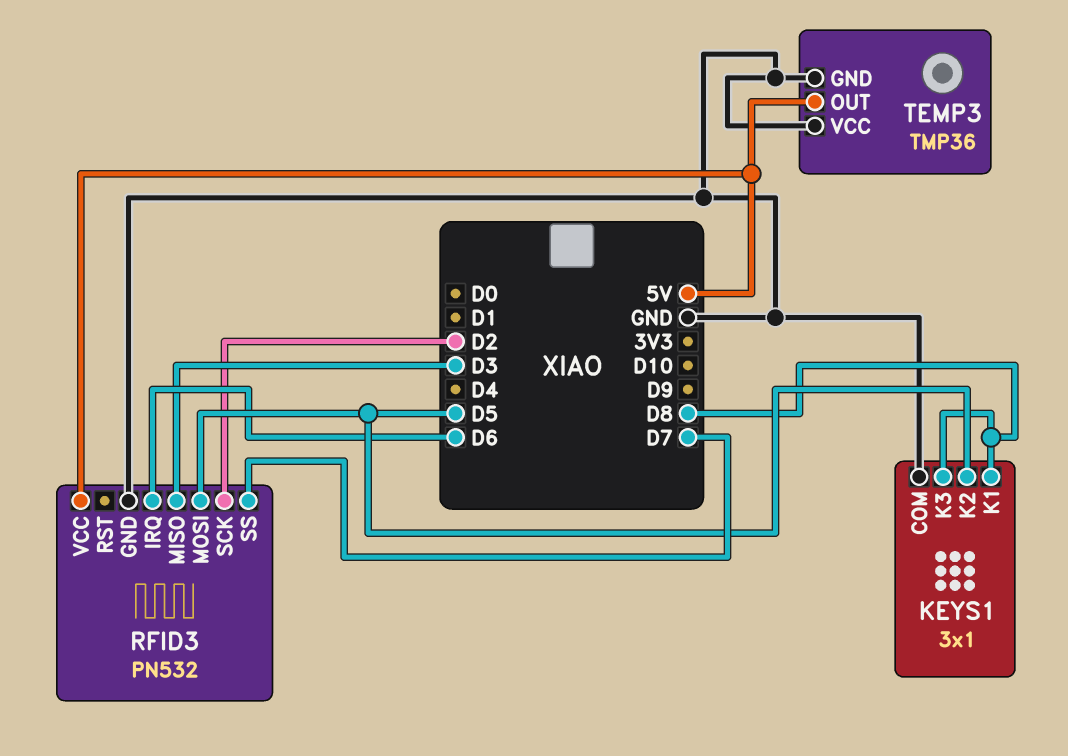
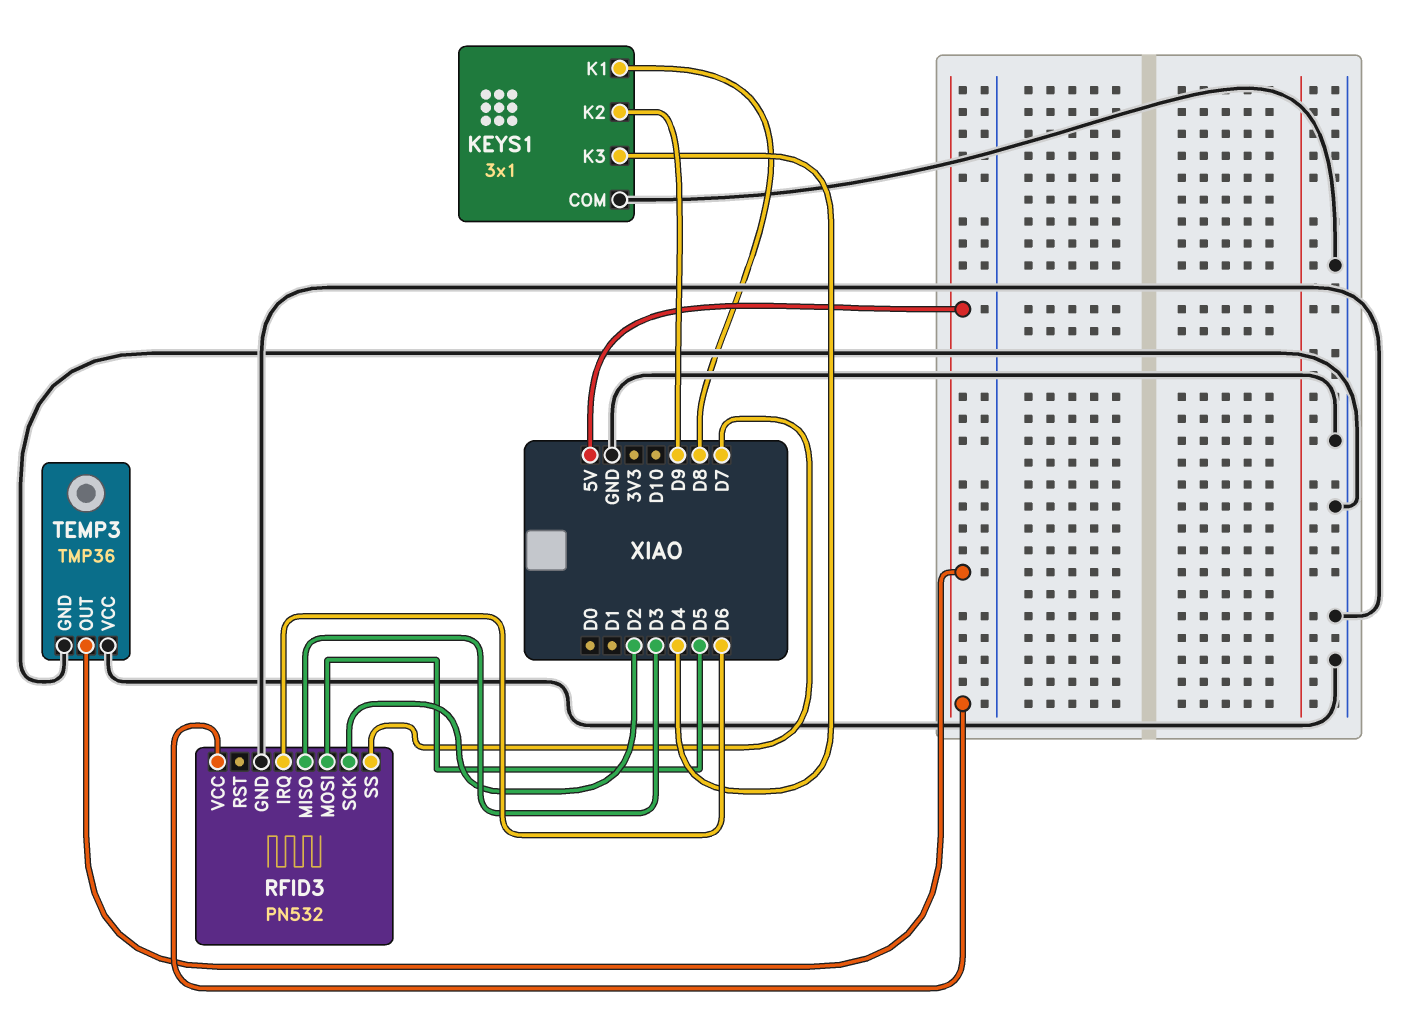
KEYS1 pin K2: D5 -> D9
KEYS1 pin K3: D8 -> D4

